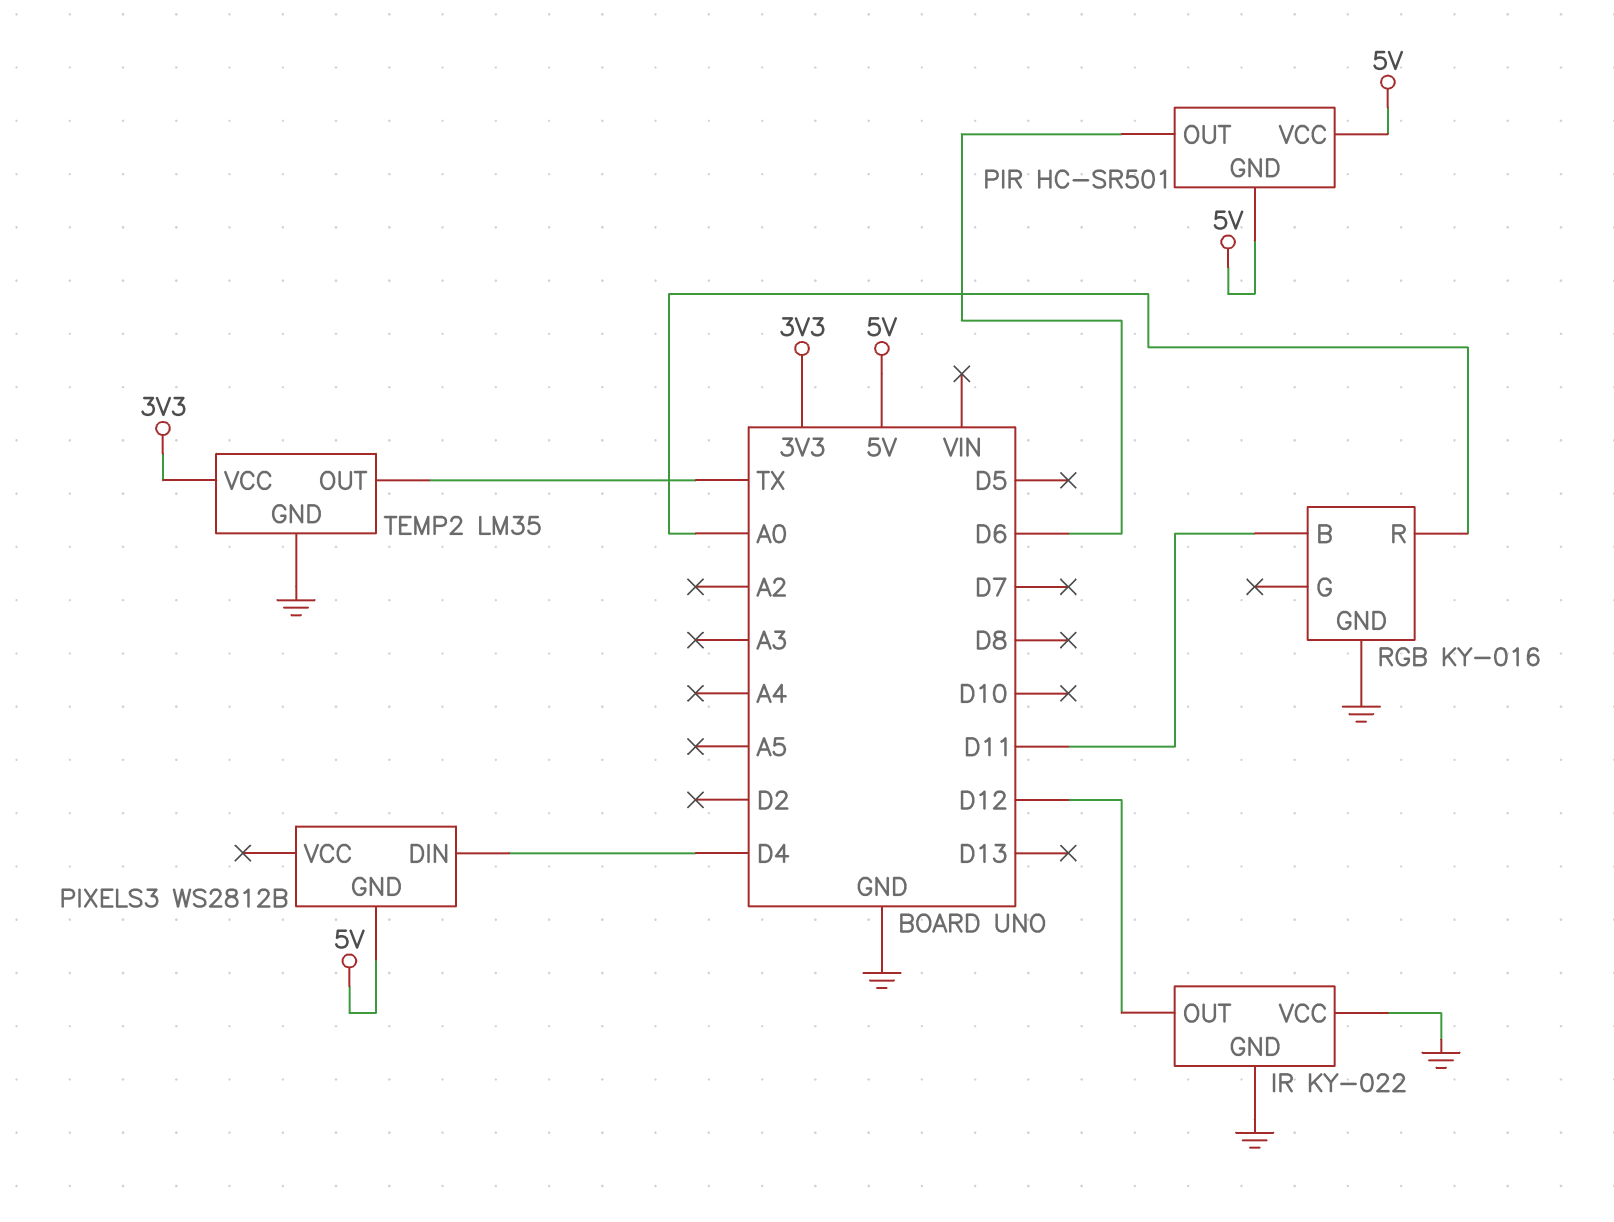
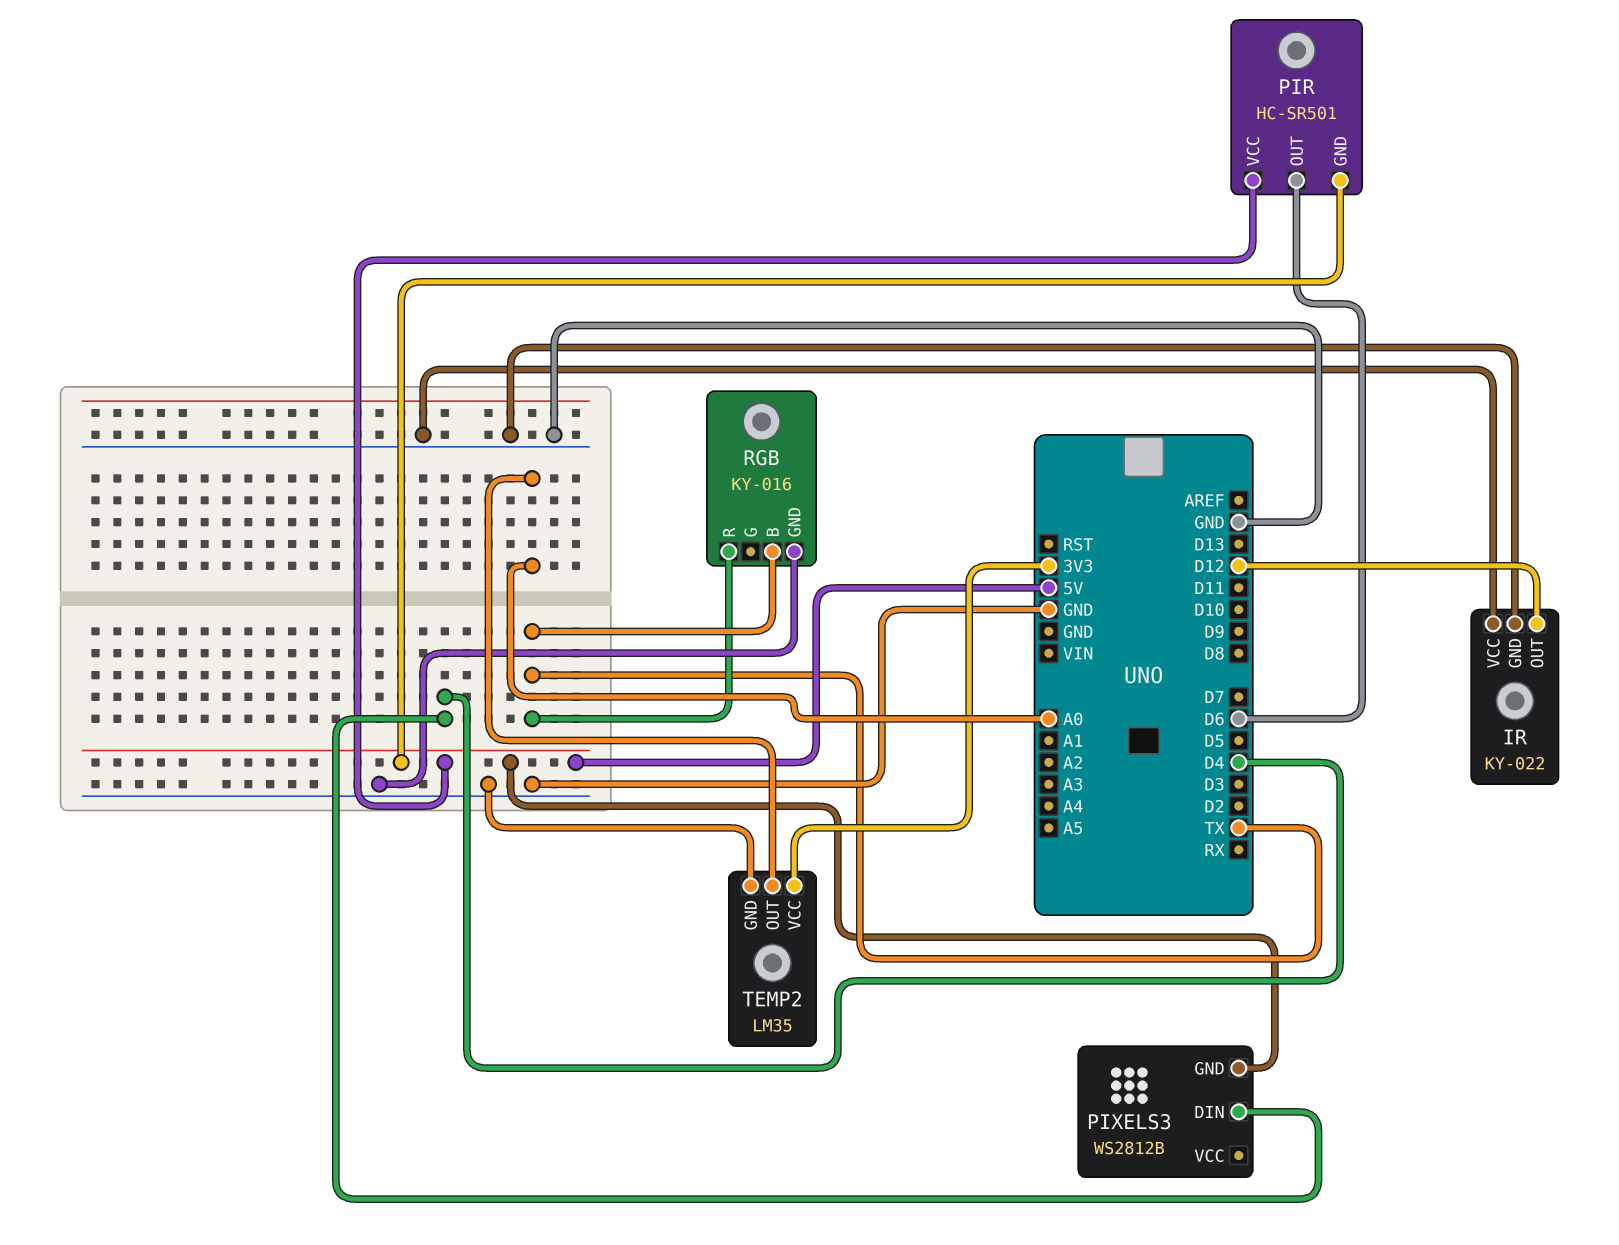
RGB pin B: D11 -> TX
RGB pin R: A0 -> TX
TEMP2 pin OUT: TX -> A0

